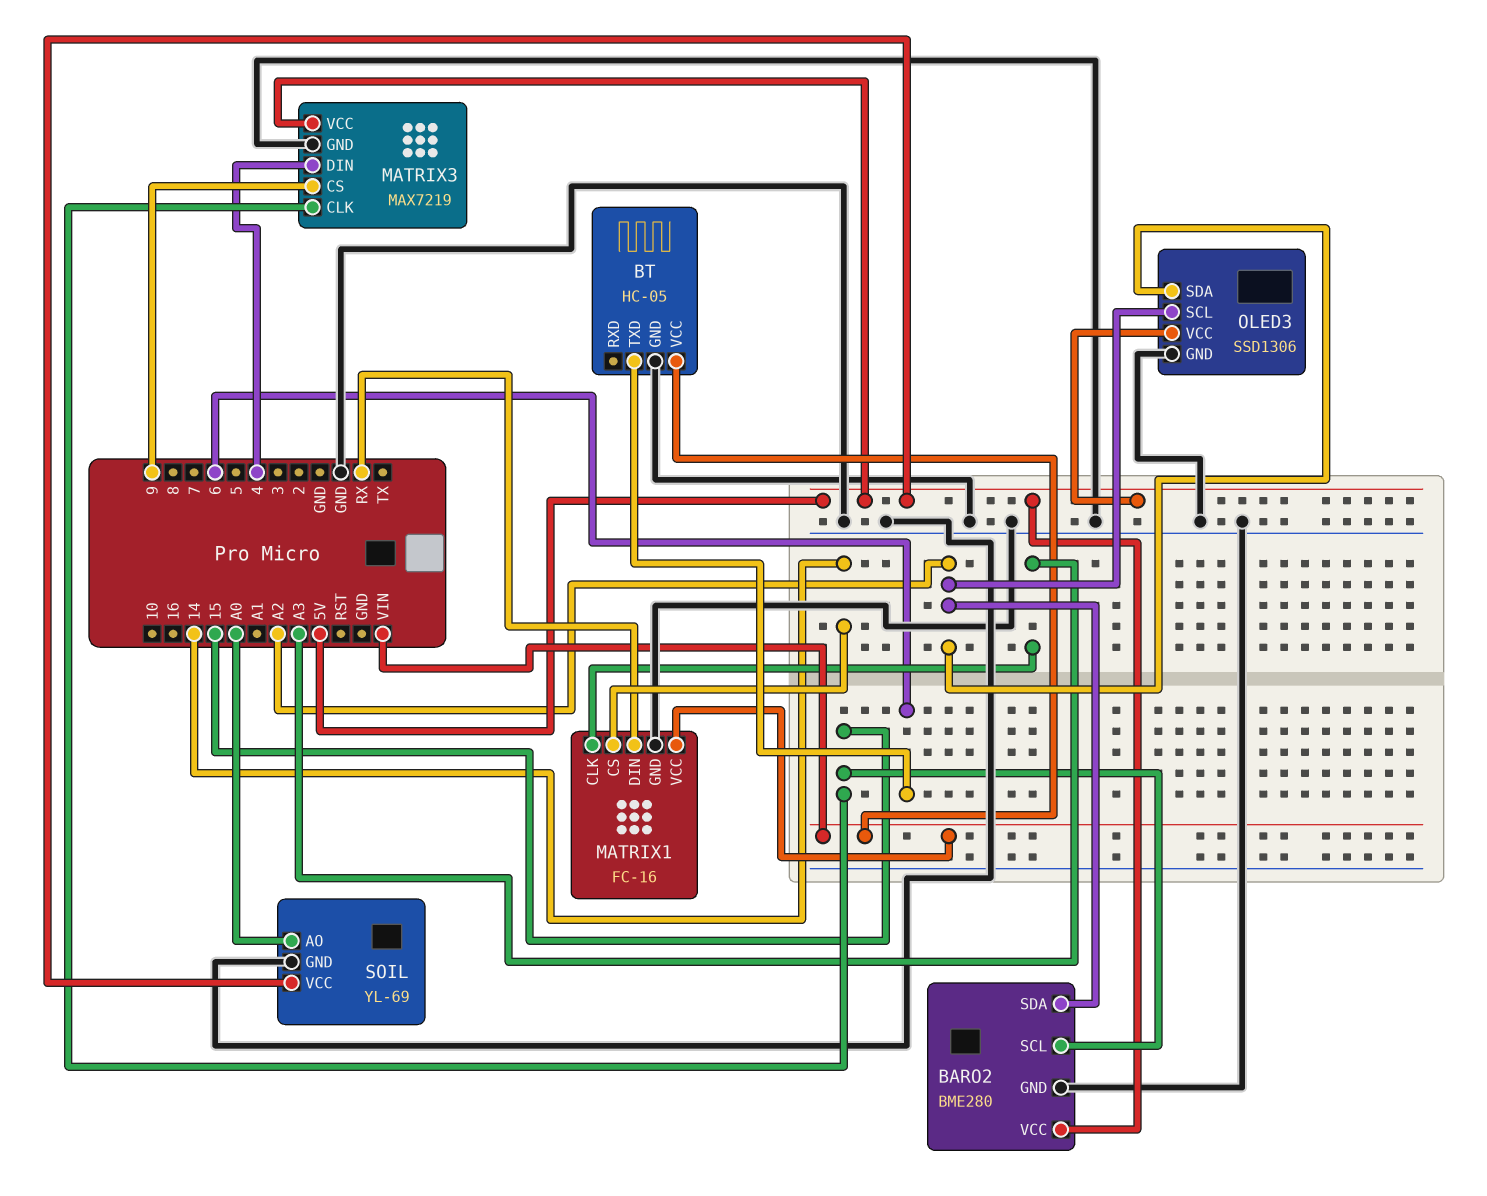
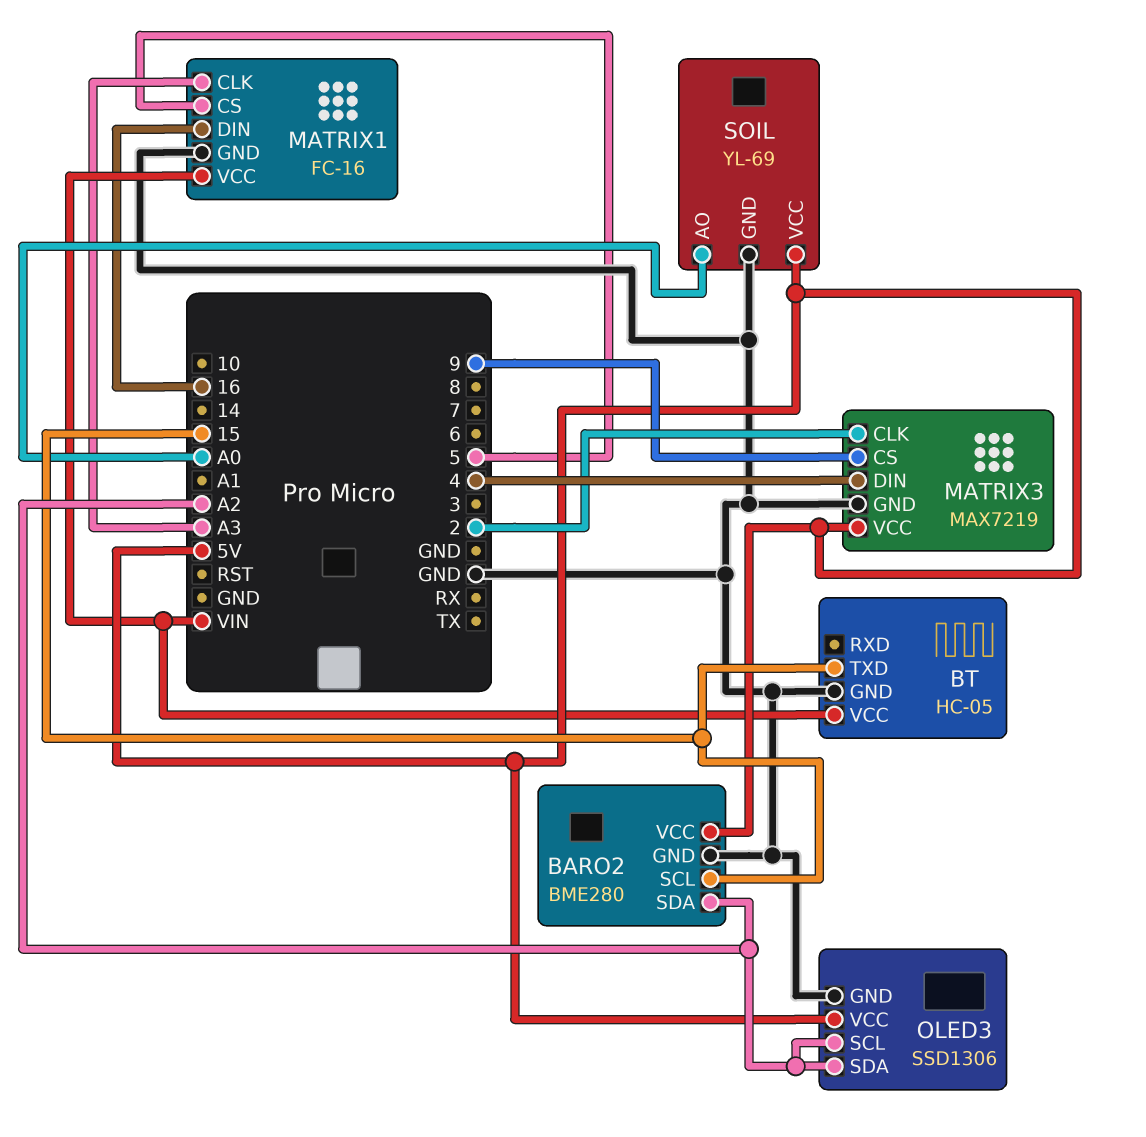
BT pin TXD: 6 -> 15
MATRIX1 pin CS: 14 -> 5
MATRIX1 pin DIN: RX -> 16
MATRIX3 pin CLK: 15 -> 2

